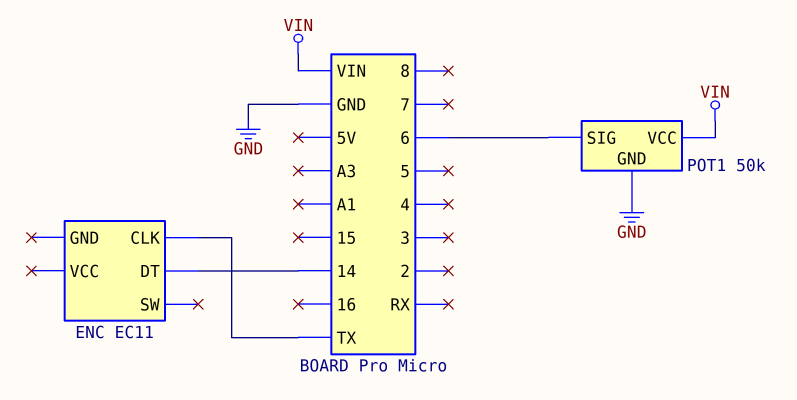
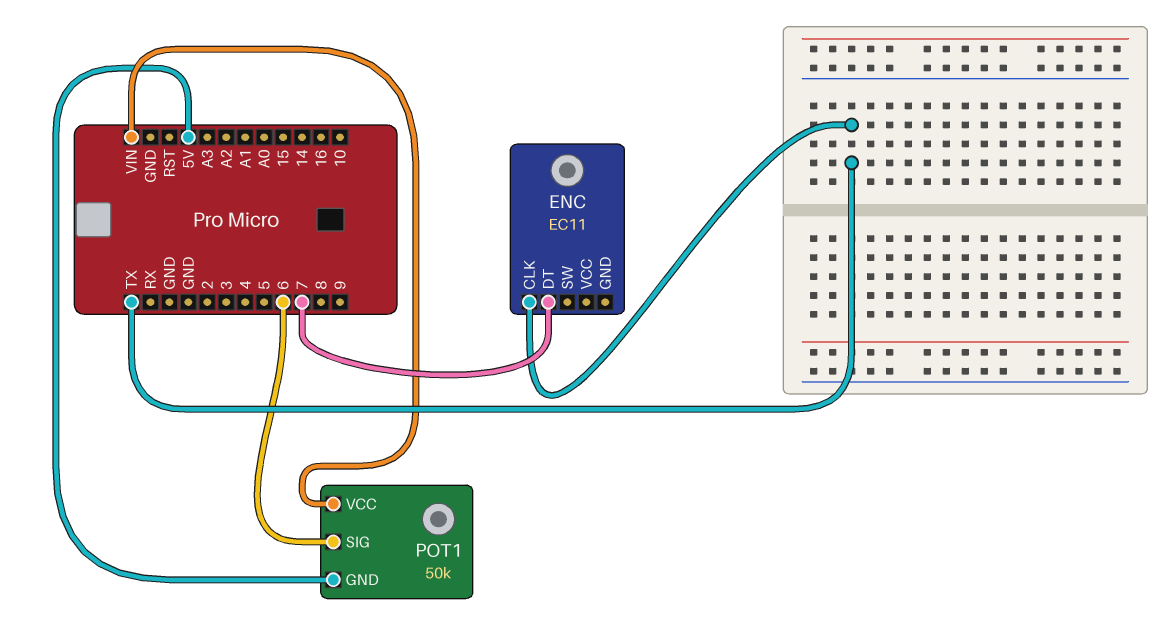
ENC pin DT: 14 -> 7
POT1 pin GND: GND -> 5V

